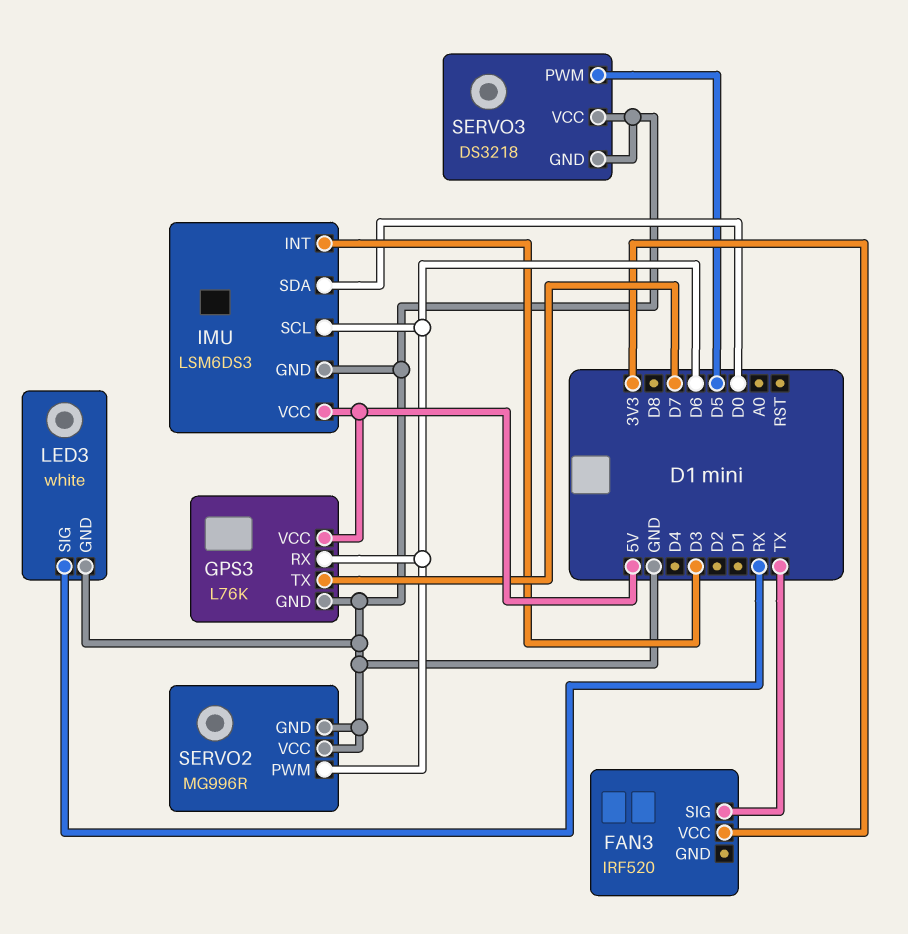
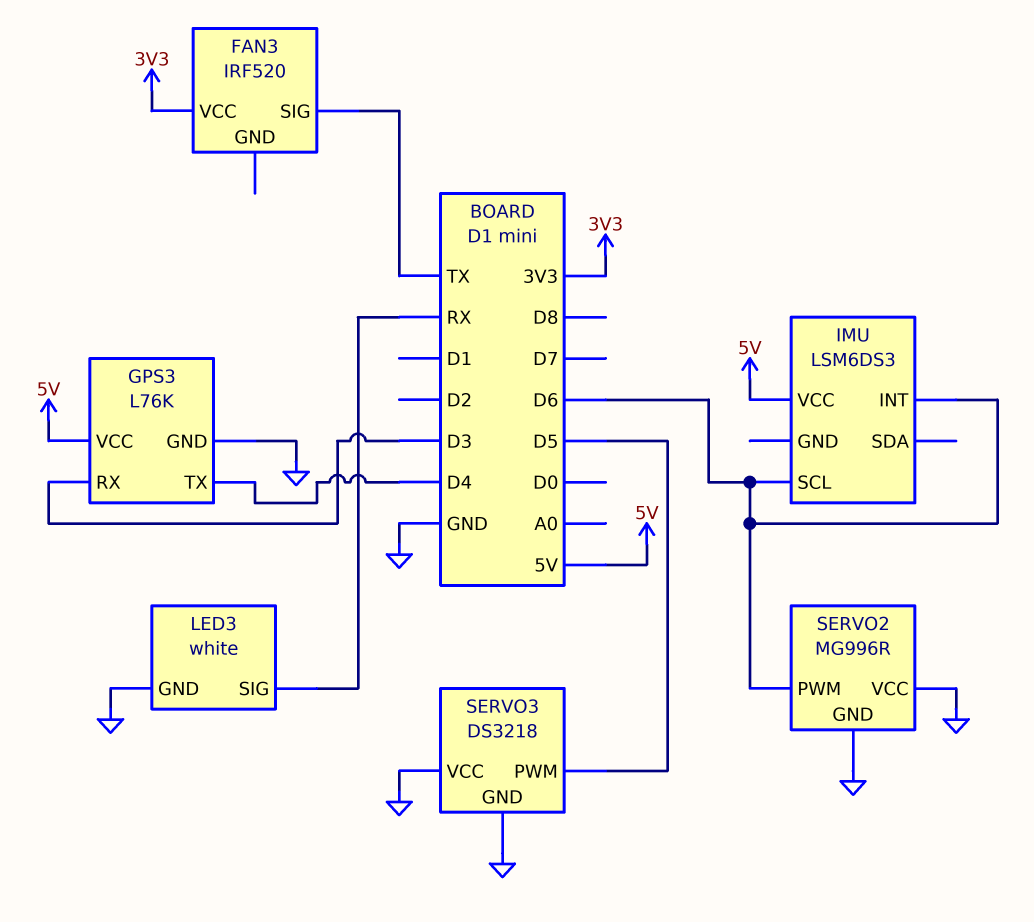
GPS3 pin RX: D6 -> D3
GPS3 pin TX: D7 -> D4
IMU pin GND: GND -> none
IMU pin INT: D3 -> D6
IMU pin SDA: D0 -> none

